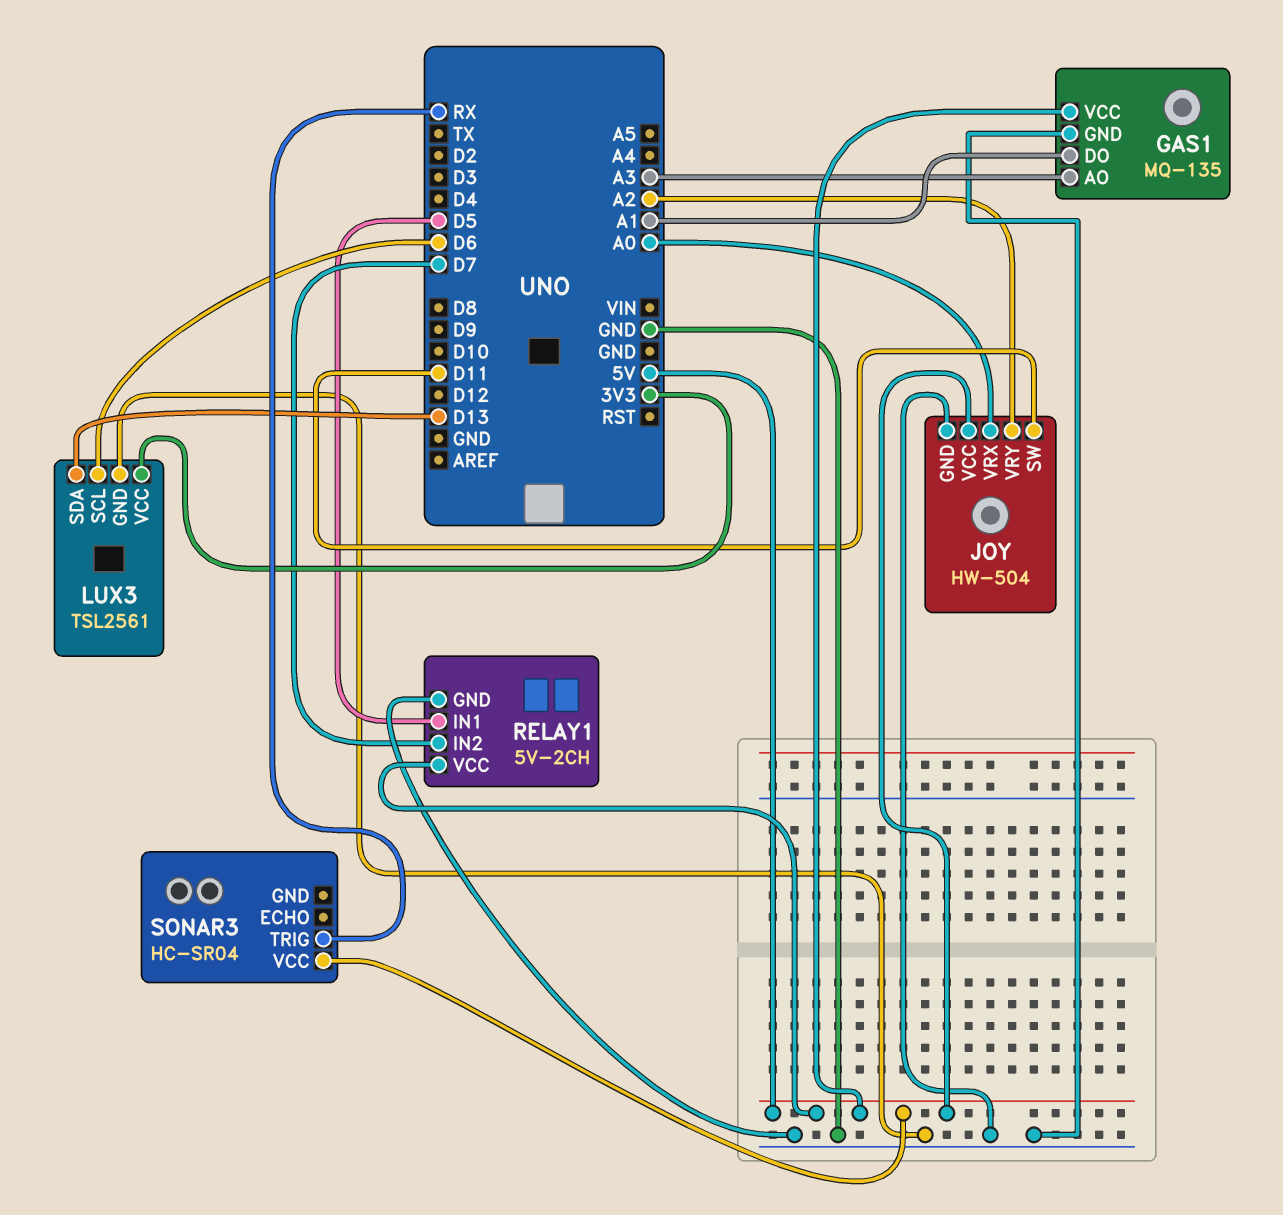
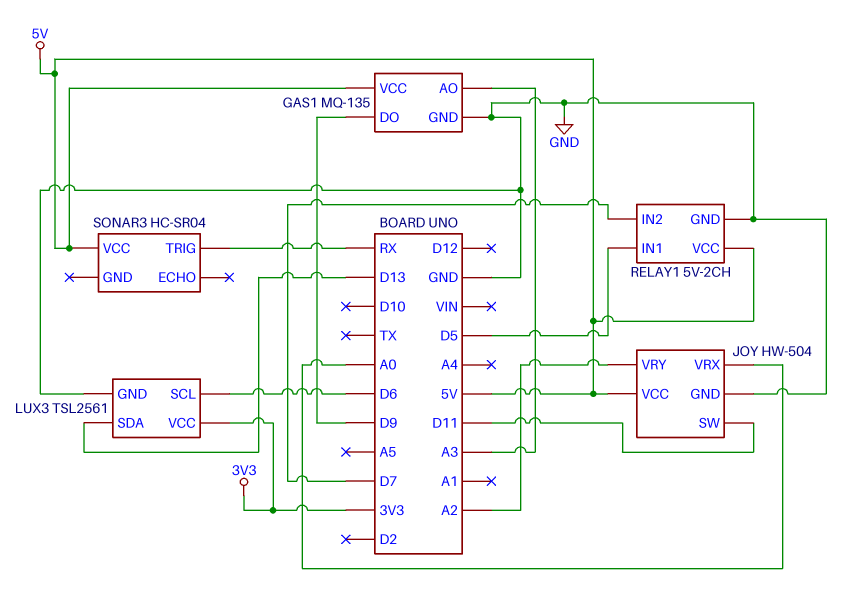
GAS1 pin DO: A1 -> D9

